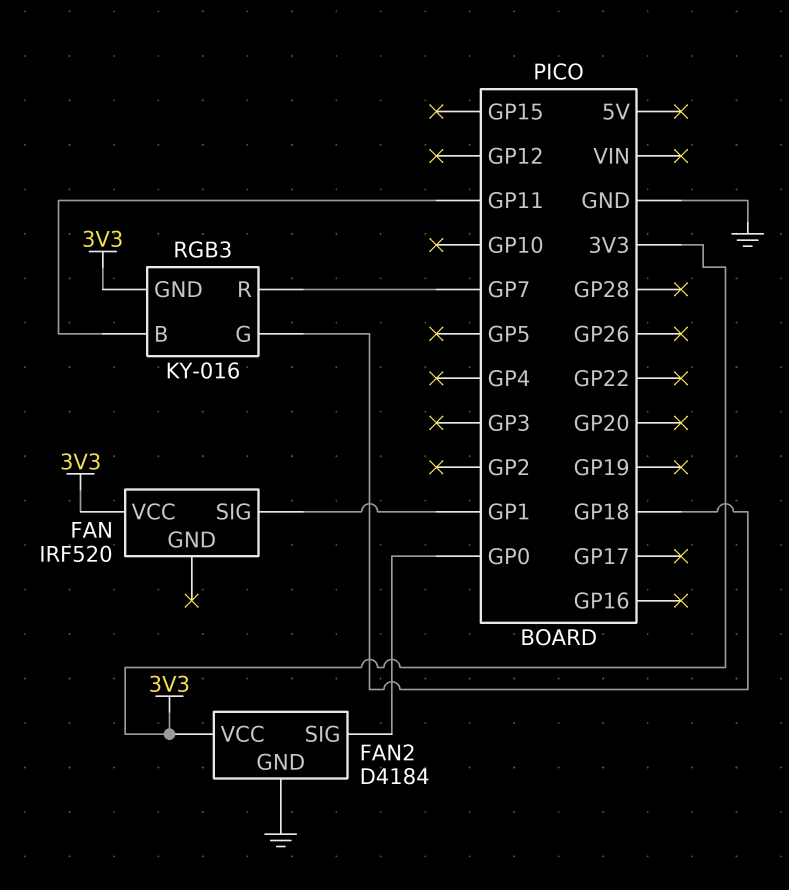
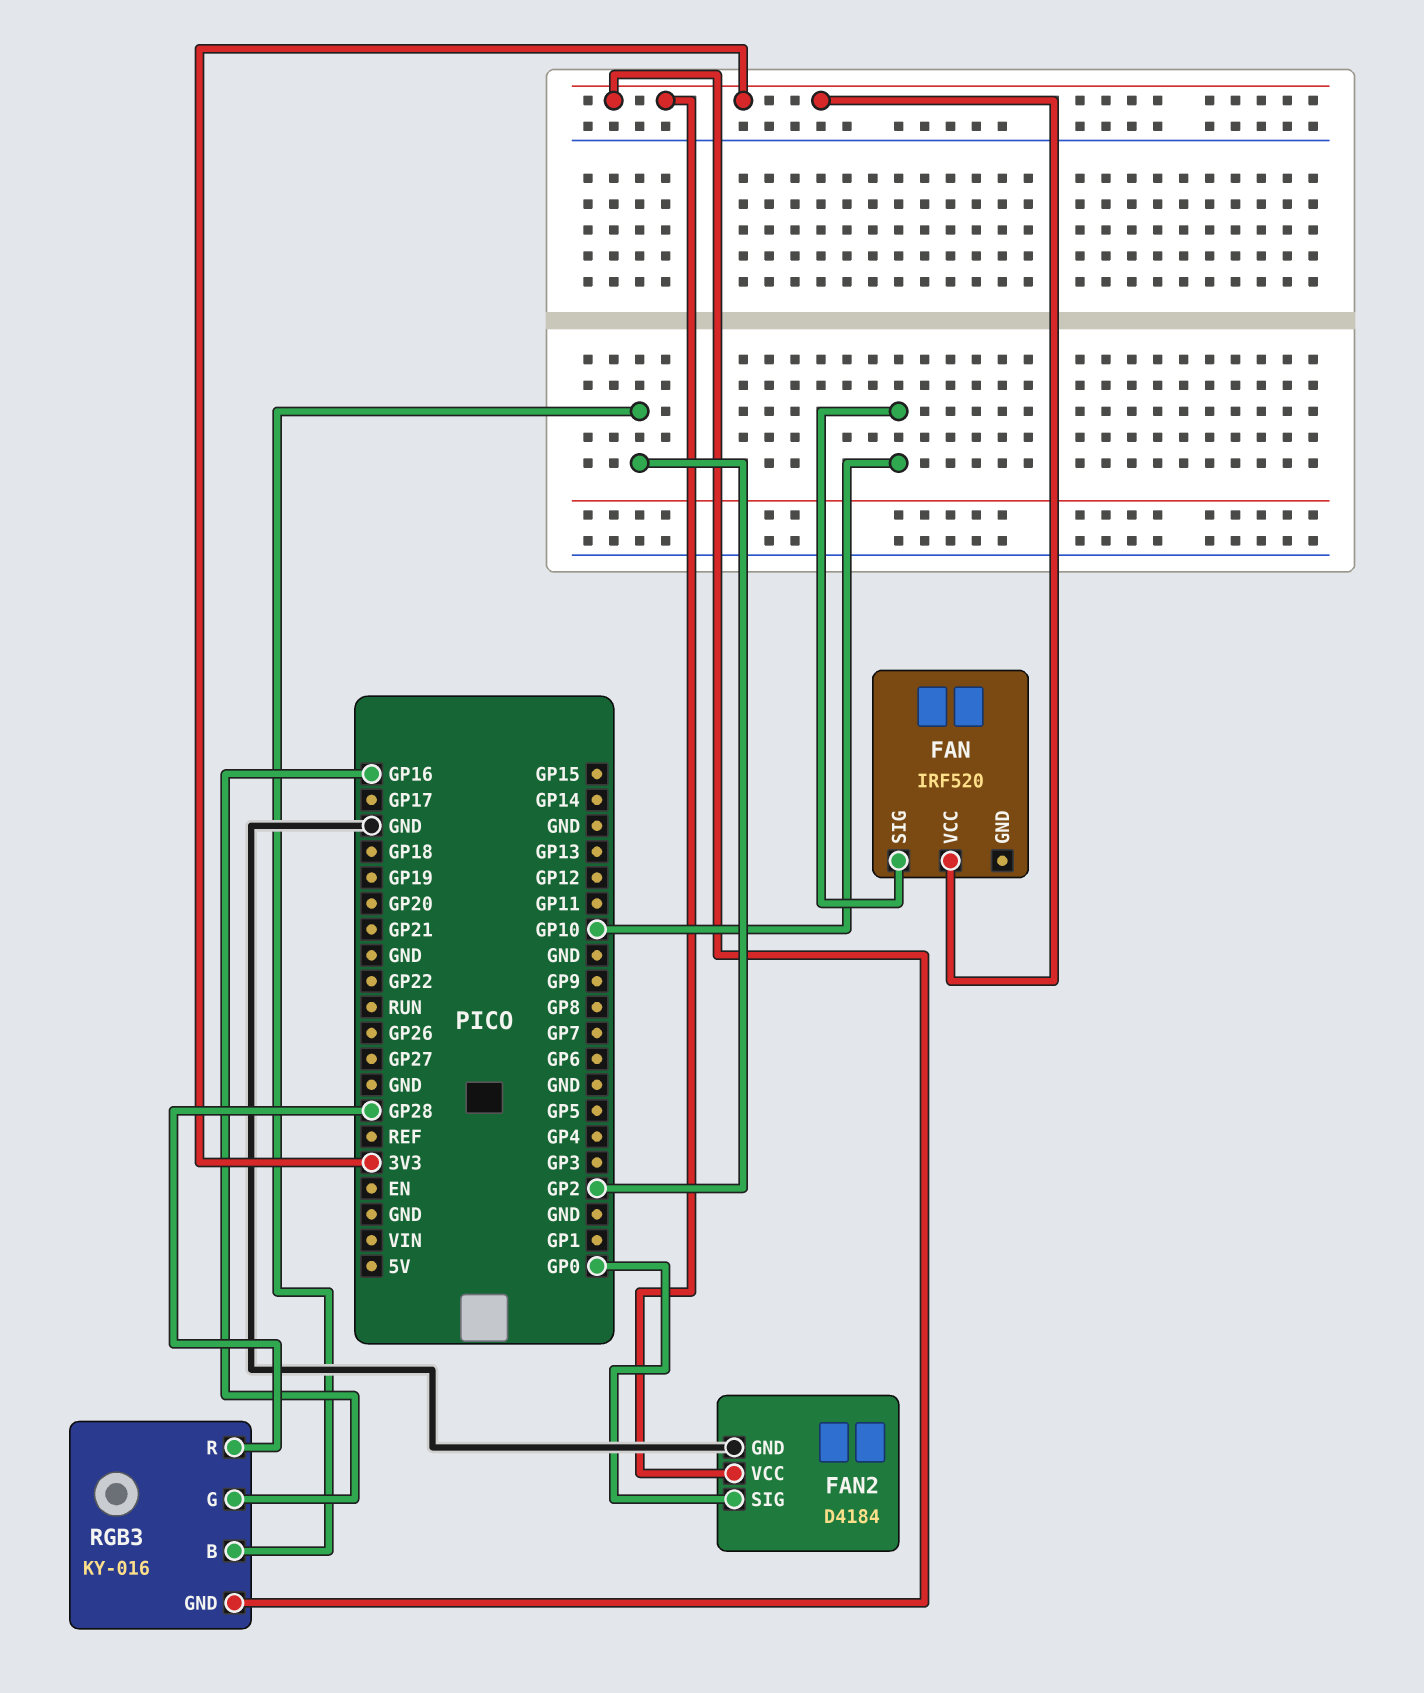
FAN pin SIG: GP1 -> GP10
RGB3 pin B: GP11 -> GP2
RGB3 pin G: GP18 -> GP16
RGB3 pin R: GP7 -> GP28

